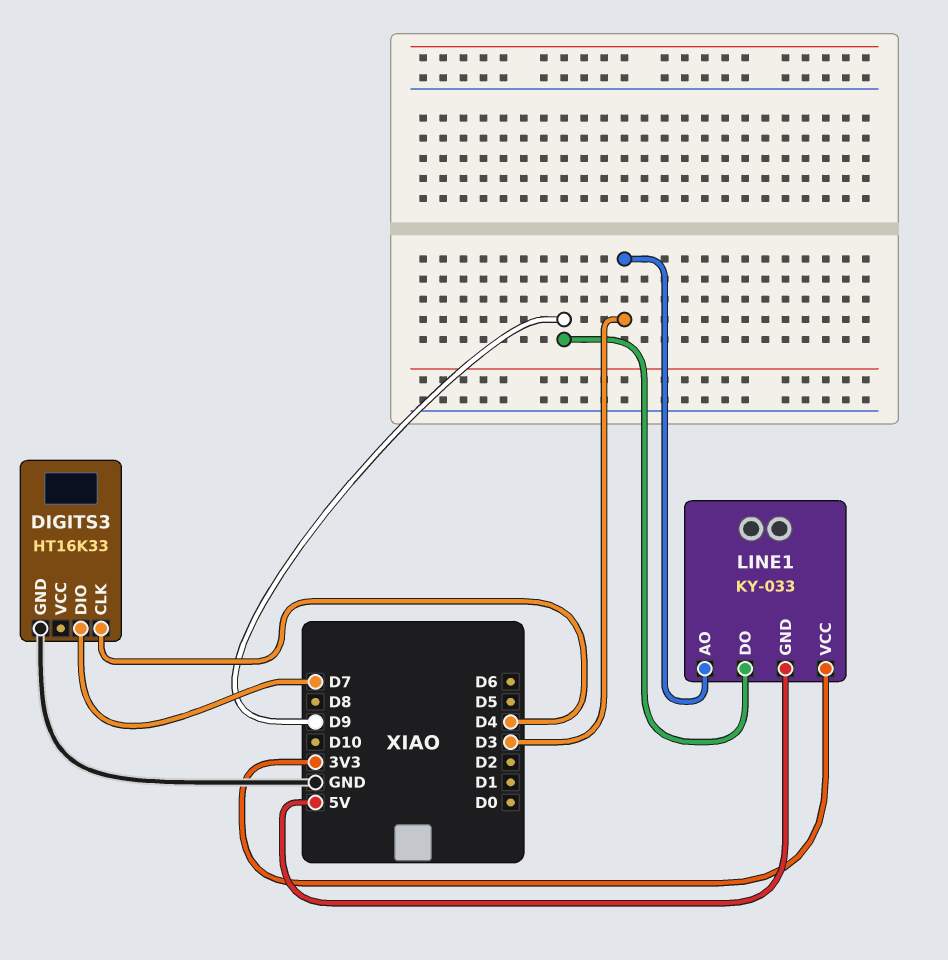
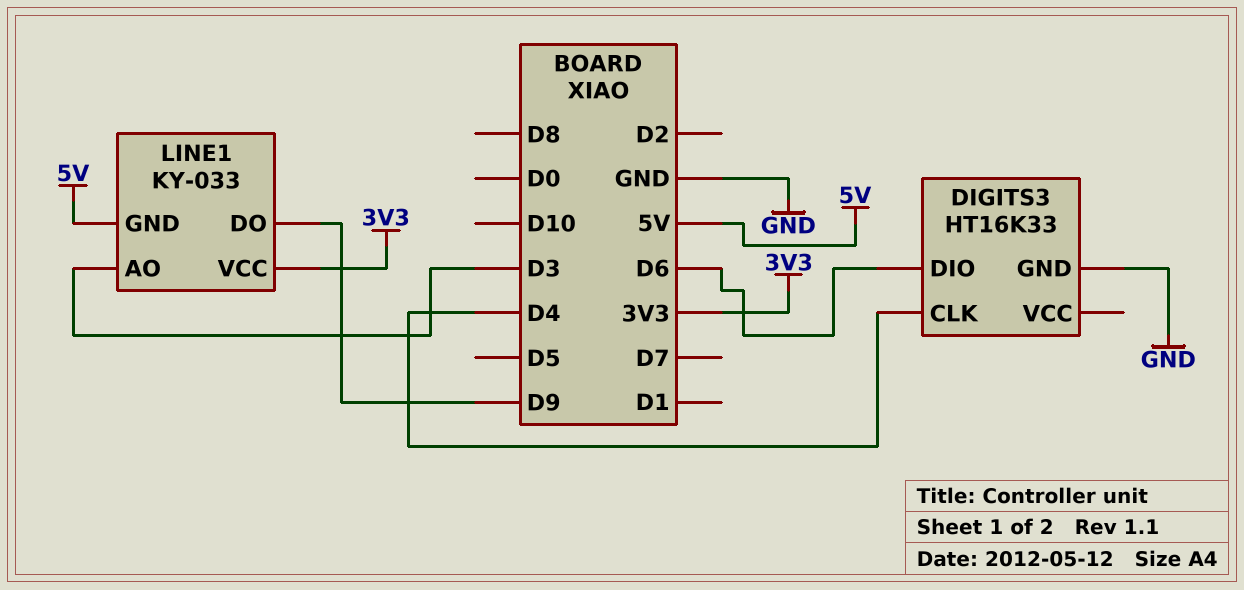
DIGITS3 pin DIO: D7 -> D6

